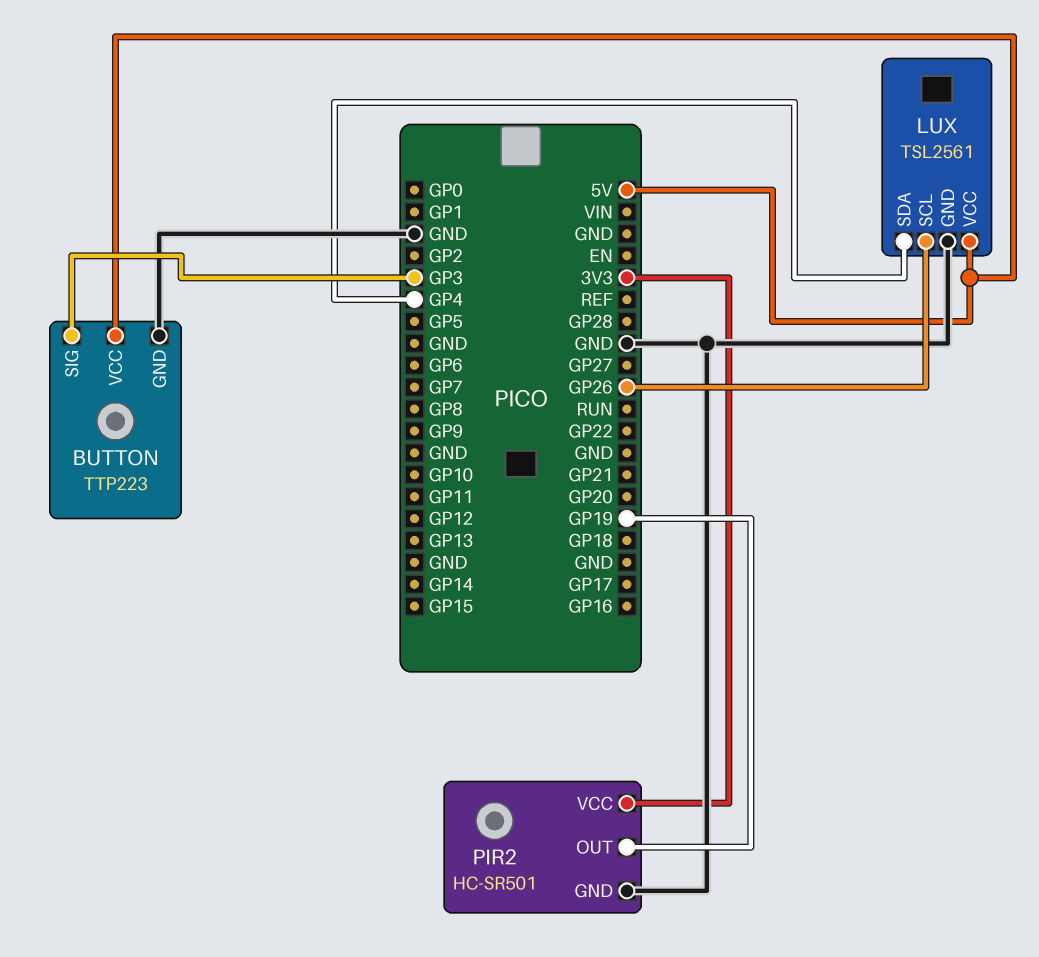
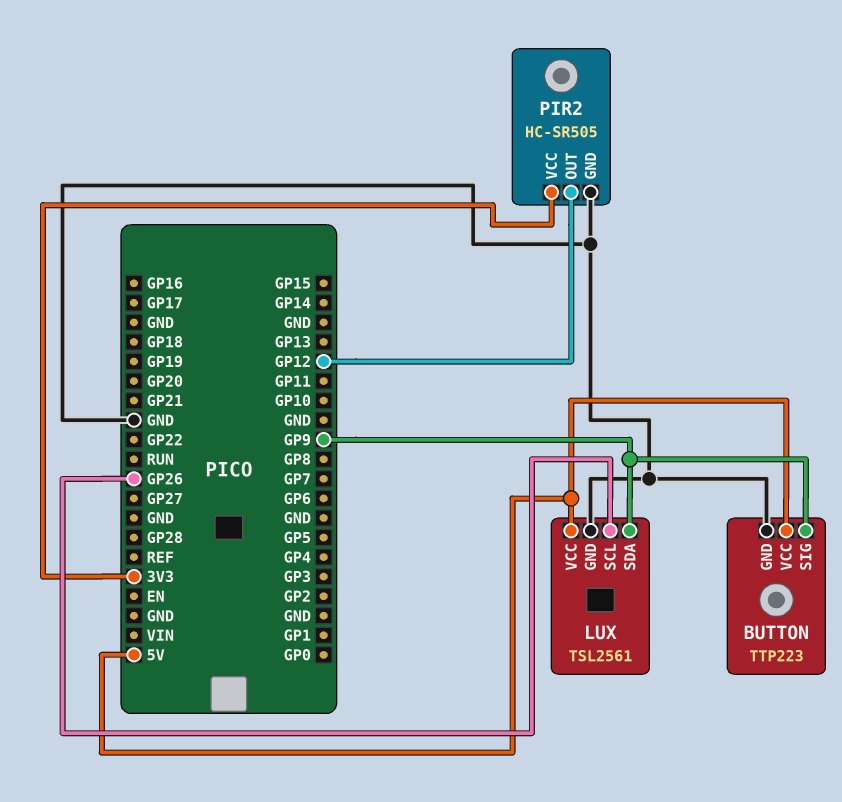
BUTTON pin SIG: GP3 -> GP9
LUX pin SDA: GP4 -> GP9
PIR2: HC-SR501 -> HC-SR505
PIR2 pin OUT: GP19 -> GP12

